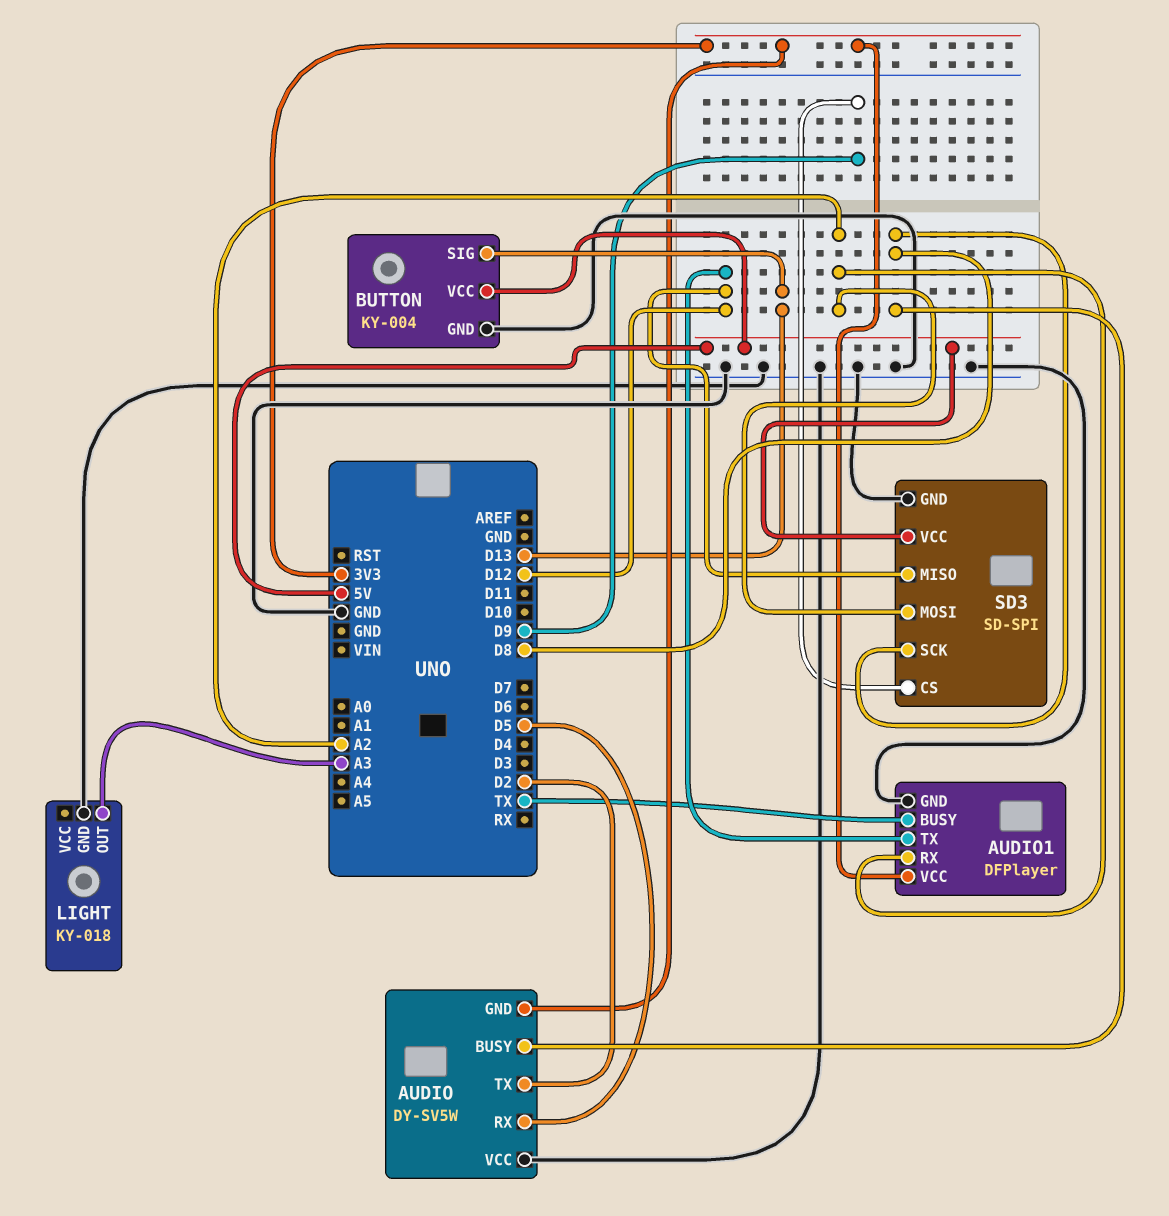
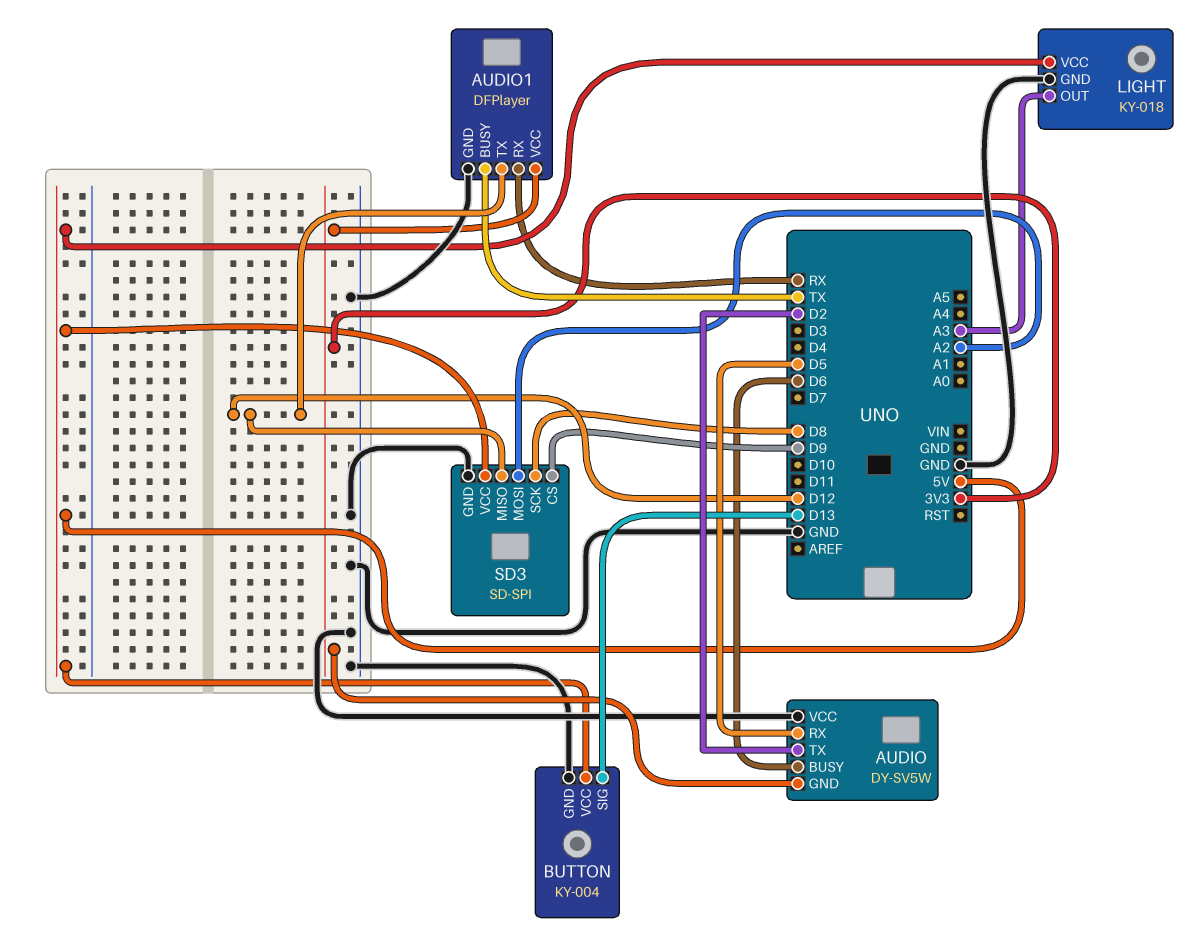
AUDIO pin BUSY: D8 -> D6
AUDIO1 pin RX: A2 -> RX
LIGHT pin VCC: none -> 5V

